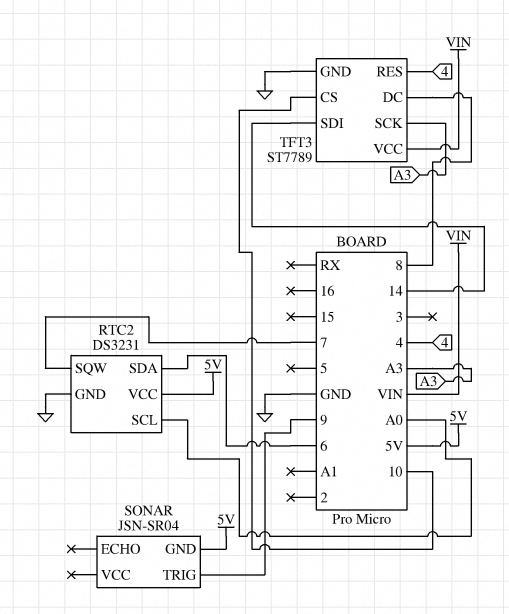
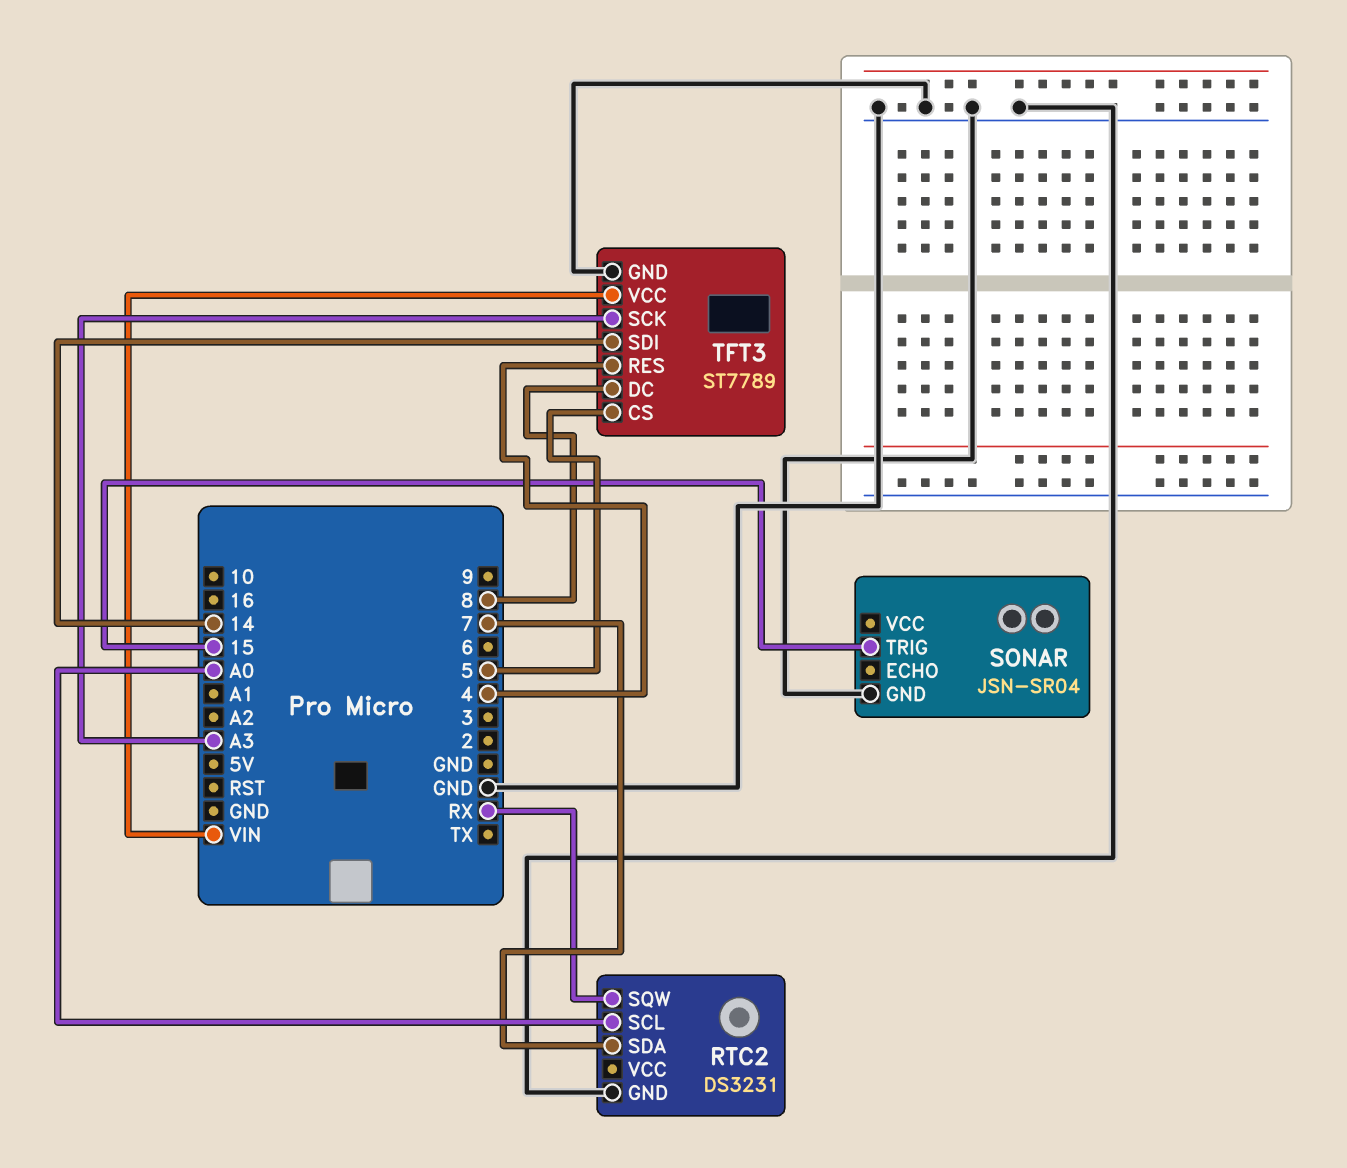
RTC2 pin SDA: 6 -> 7
RTC2 pin SQW: 7 -> RX
RTC2 pin VCC: 5V -> none
SONAR pin GND: 5V -> GND
SONAR pin TRIG: 9 -> 15
TFT3 pin CS: 10 -> 5

